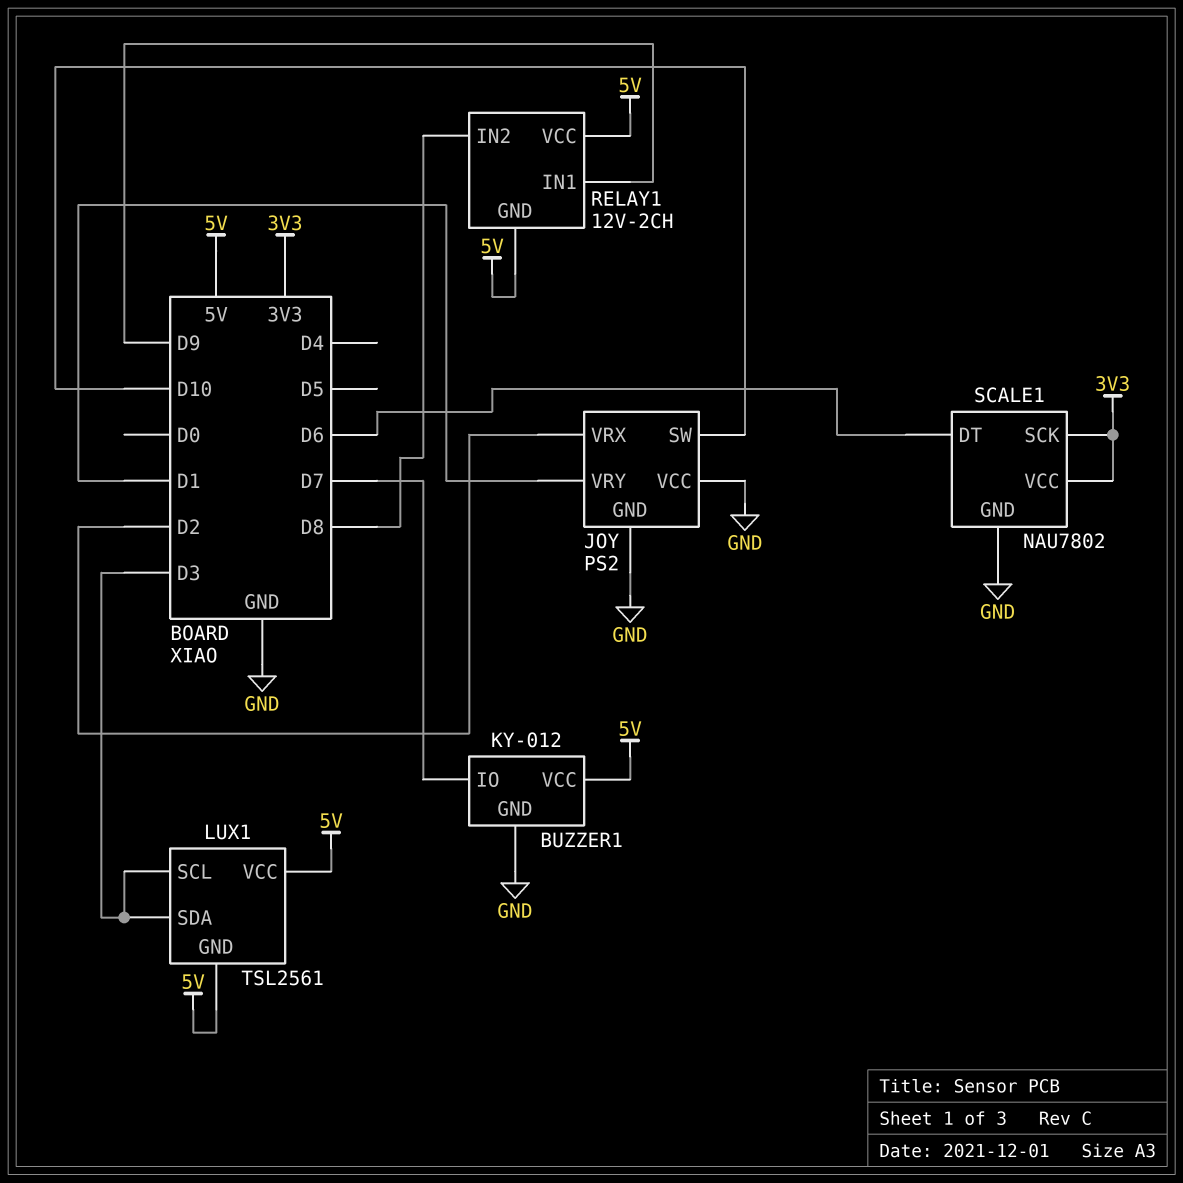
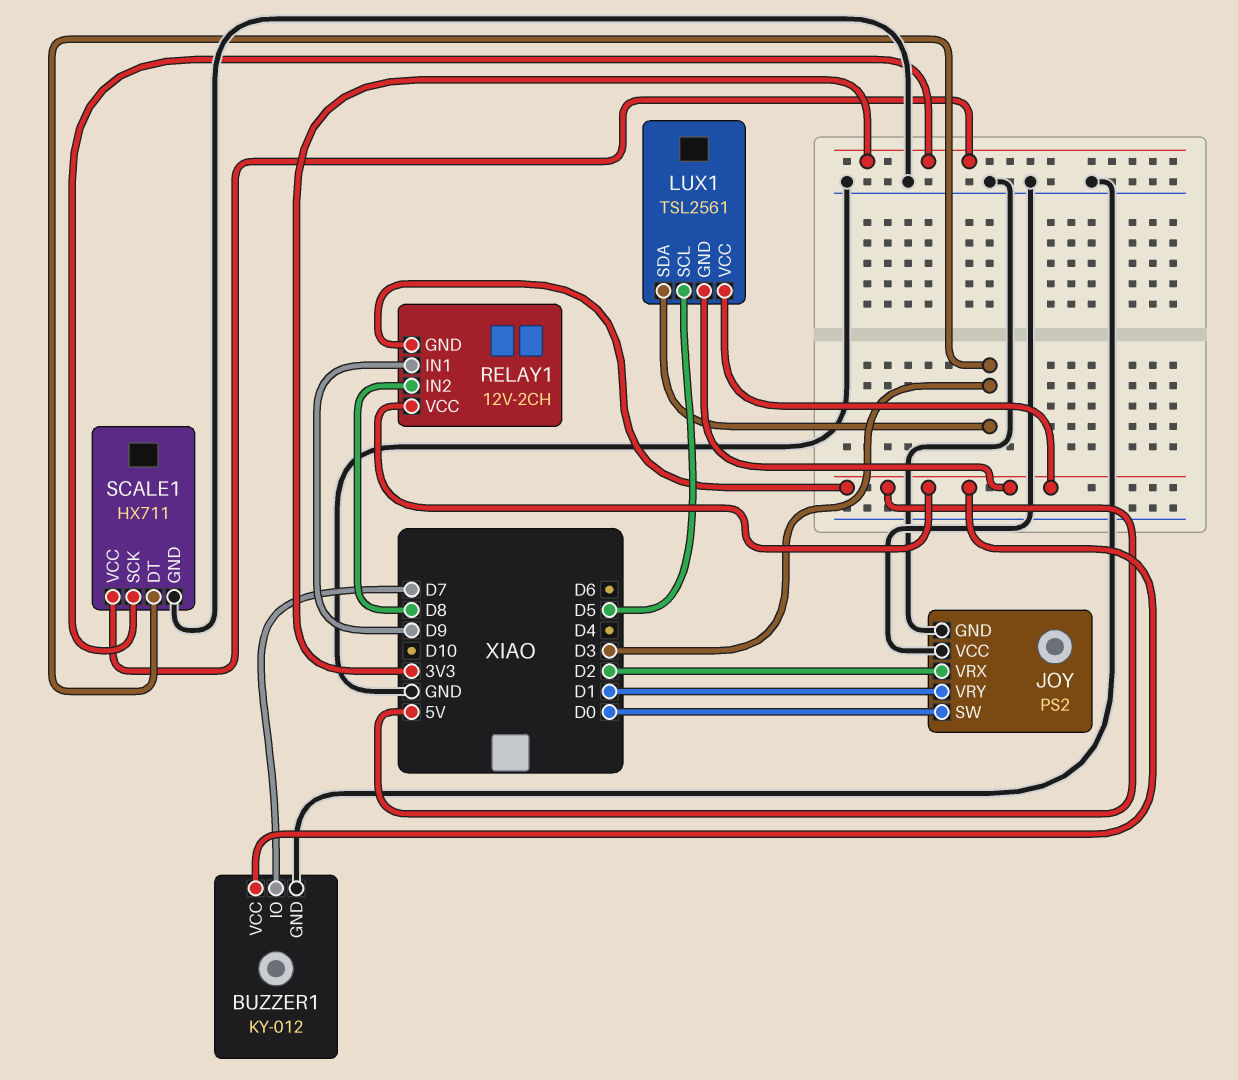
JOY pin SW: D10 -> D0
LUX1 pin SCL: D3 -> D5
SCALE1: NAU7802 -> HX711
SCALE1 pin DT: D6 -> D3

